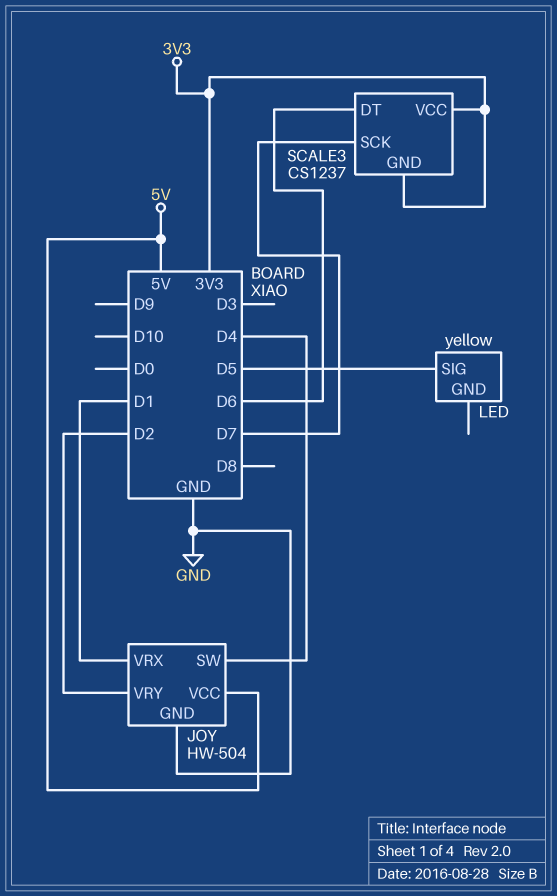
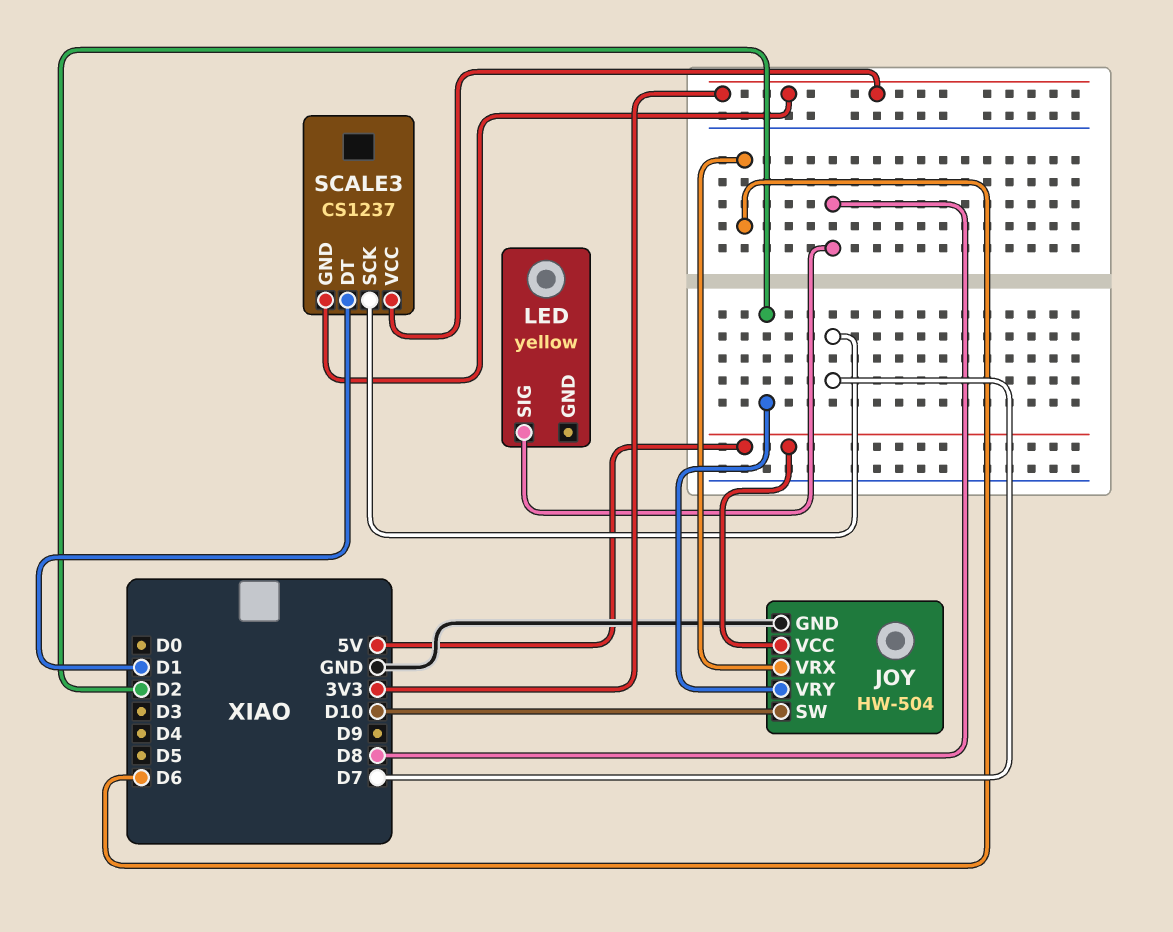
JOY pin SW: D4 -> D10
JOY pin VRX: D1 -> D6
LED pin SIG: D5 -> D8
SCALE3 pin DT: D6 -> D1

